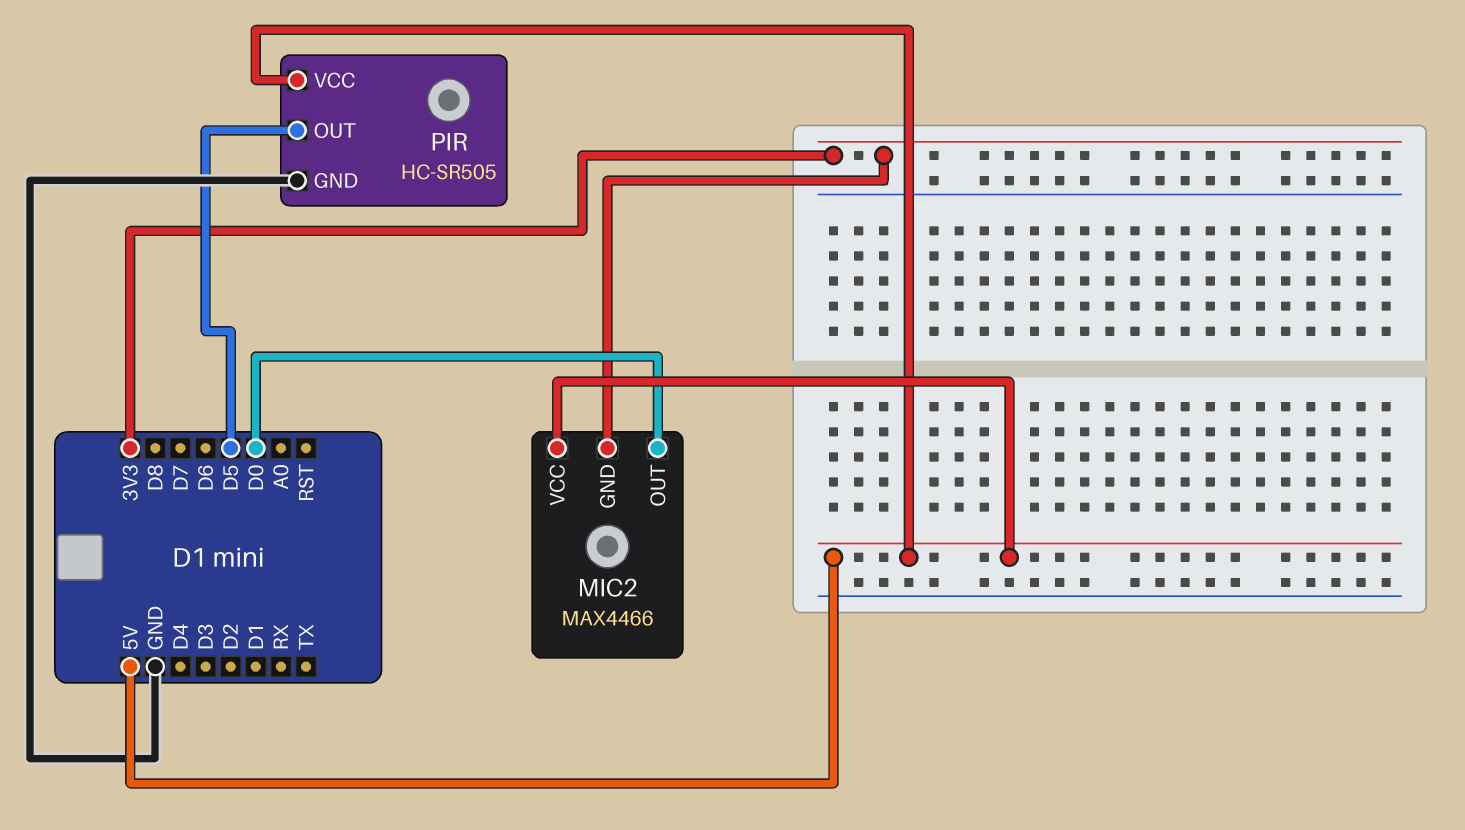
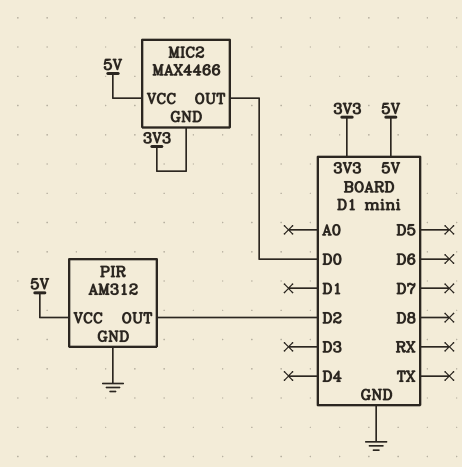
PIR: HC-SR505 -> AM312
PIR pin OUT: D5 -> D2

